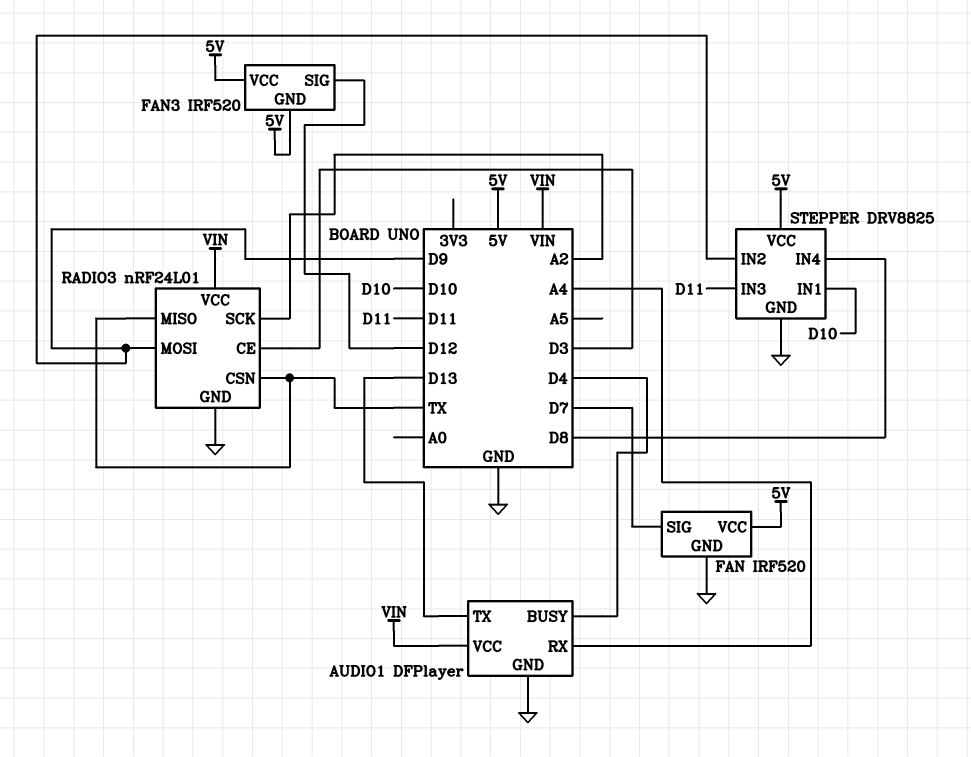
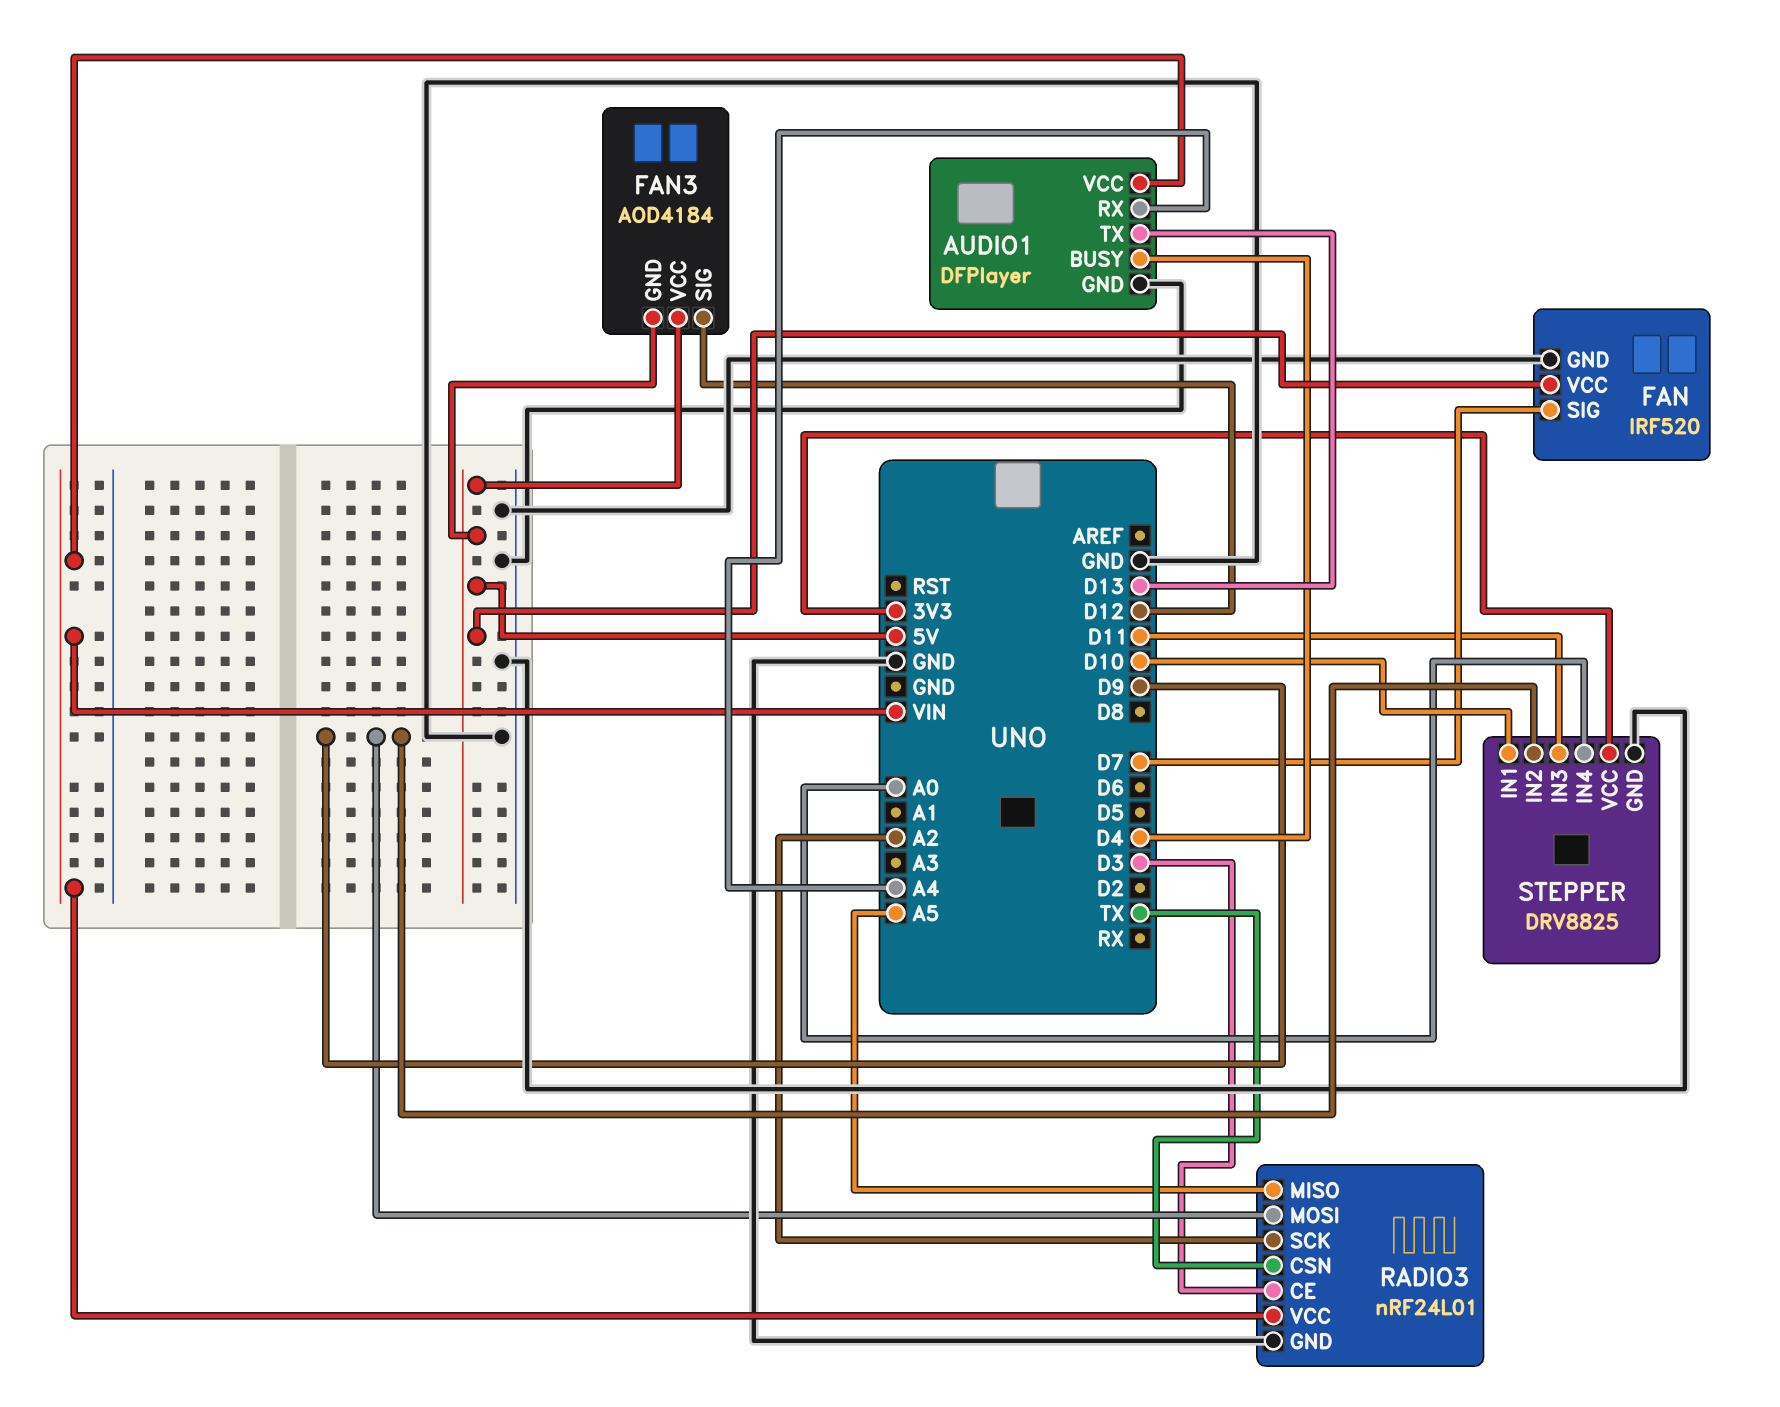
FAN3: IRF520 -> AOD4184
RADIO3 pin MISO: TX -> A5
STEPPER pin IN4: D8 -> A0
STEPPER pin VCC: 5V -> 3V3

